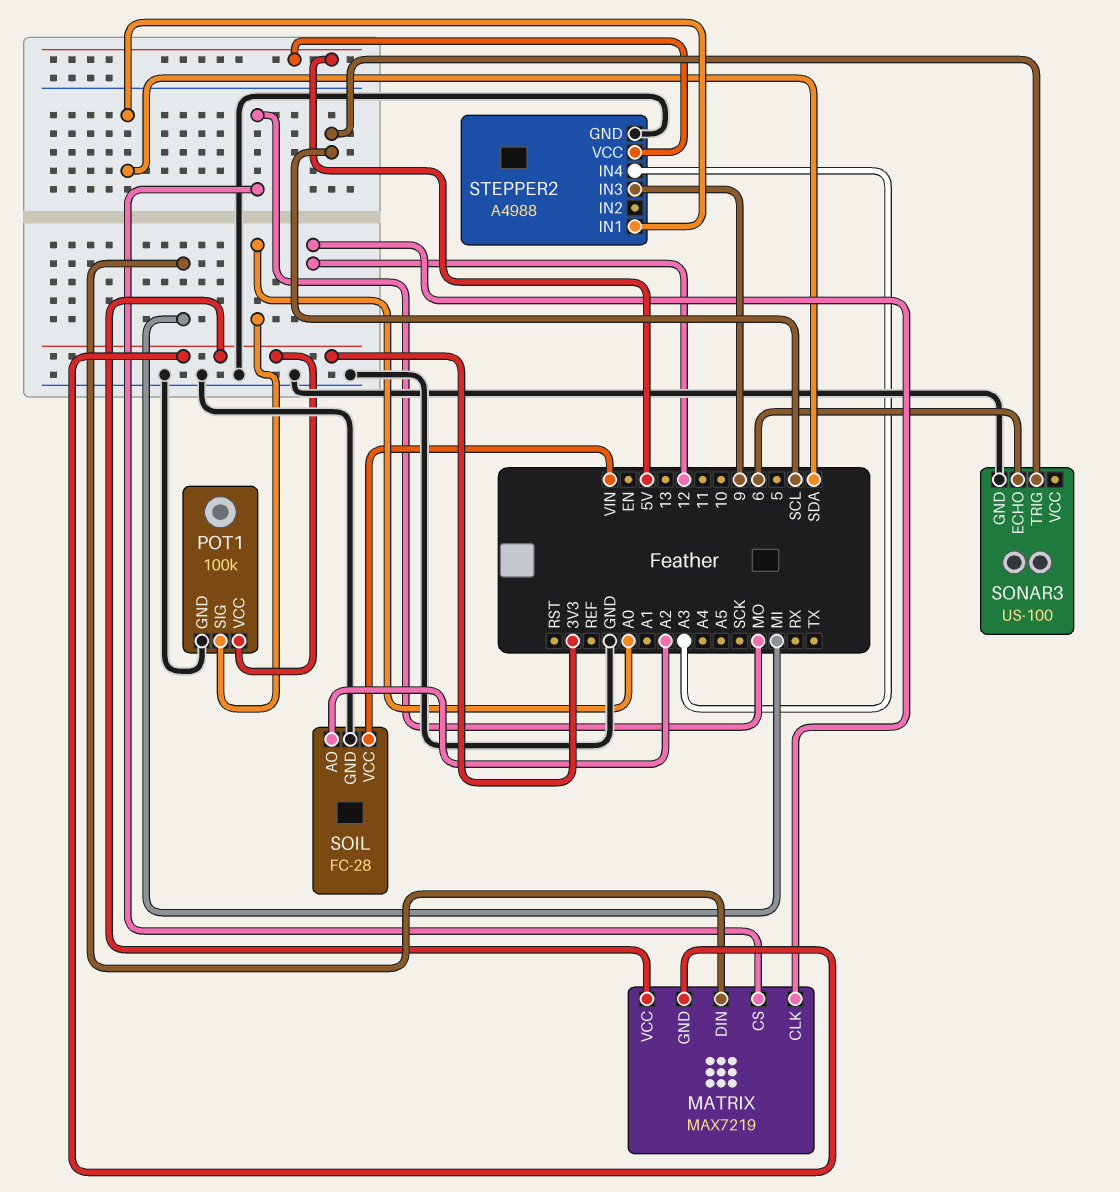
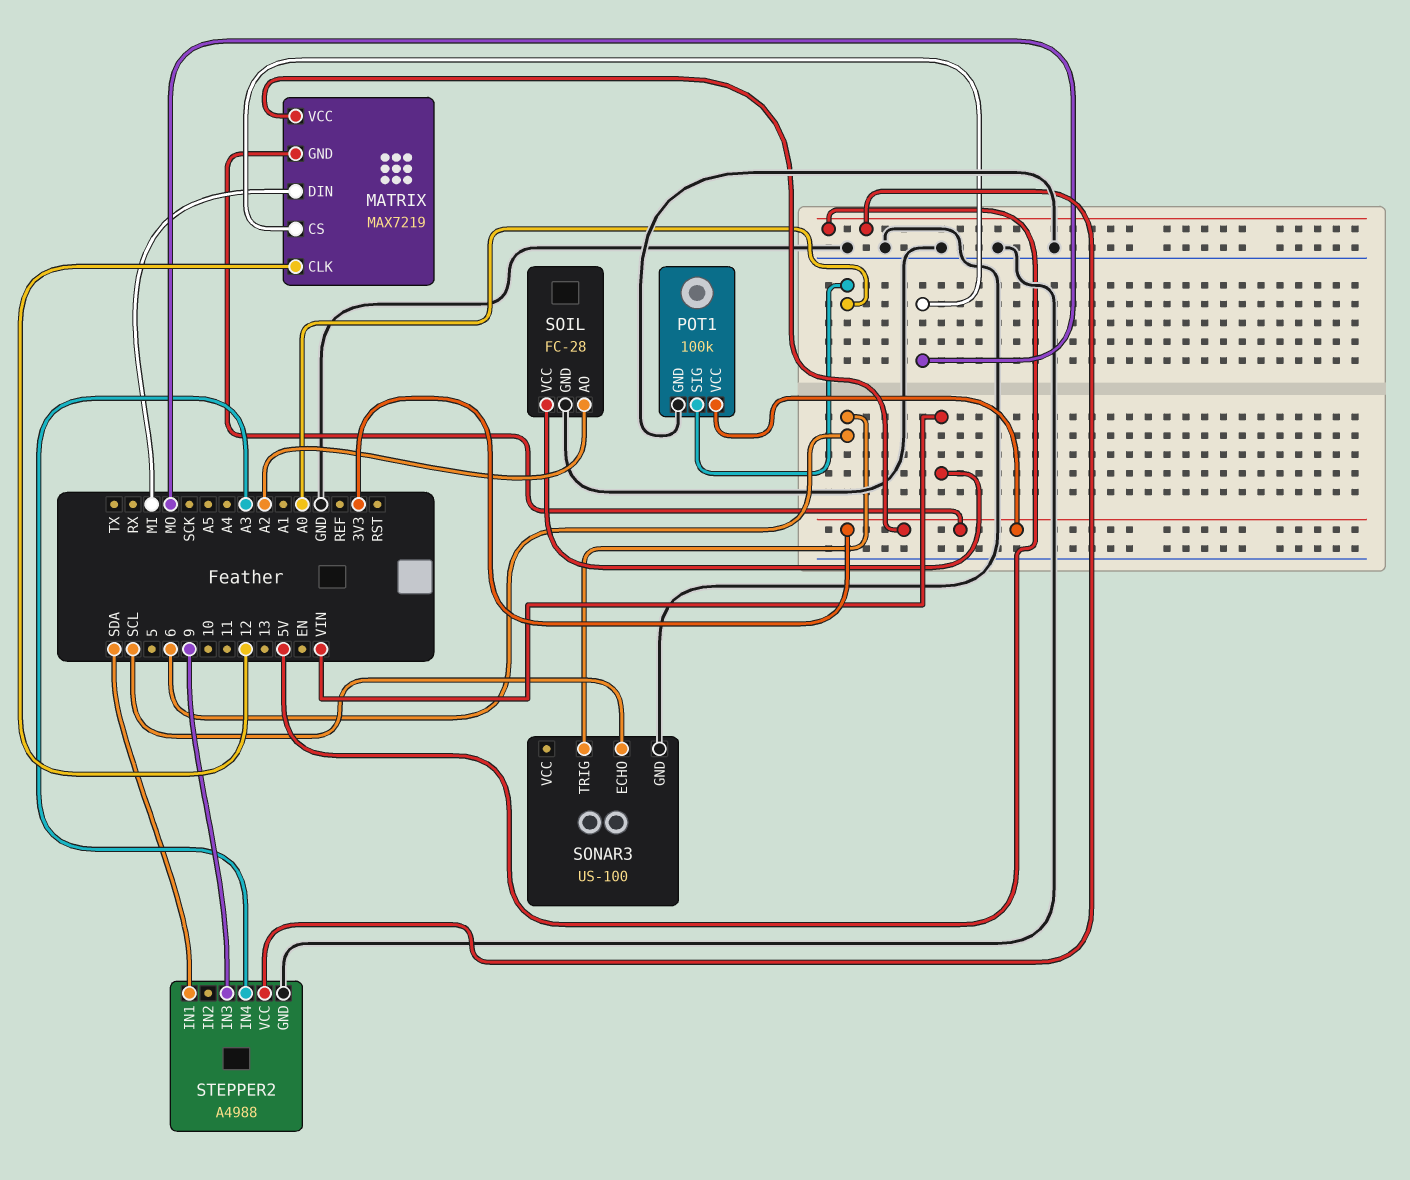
SONAR3 pin ECHO: 6 -> SCL
SONAR3 pin TRIG: SCL -> 6

